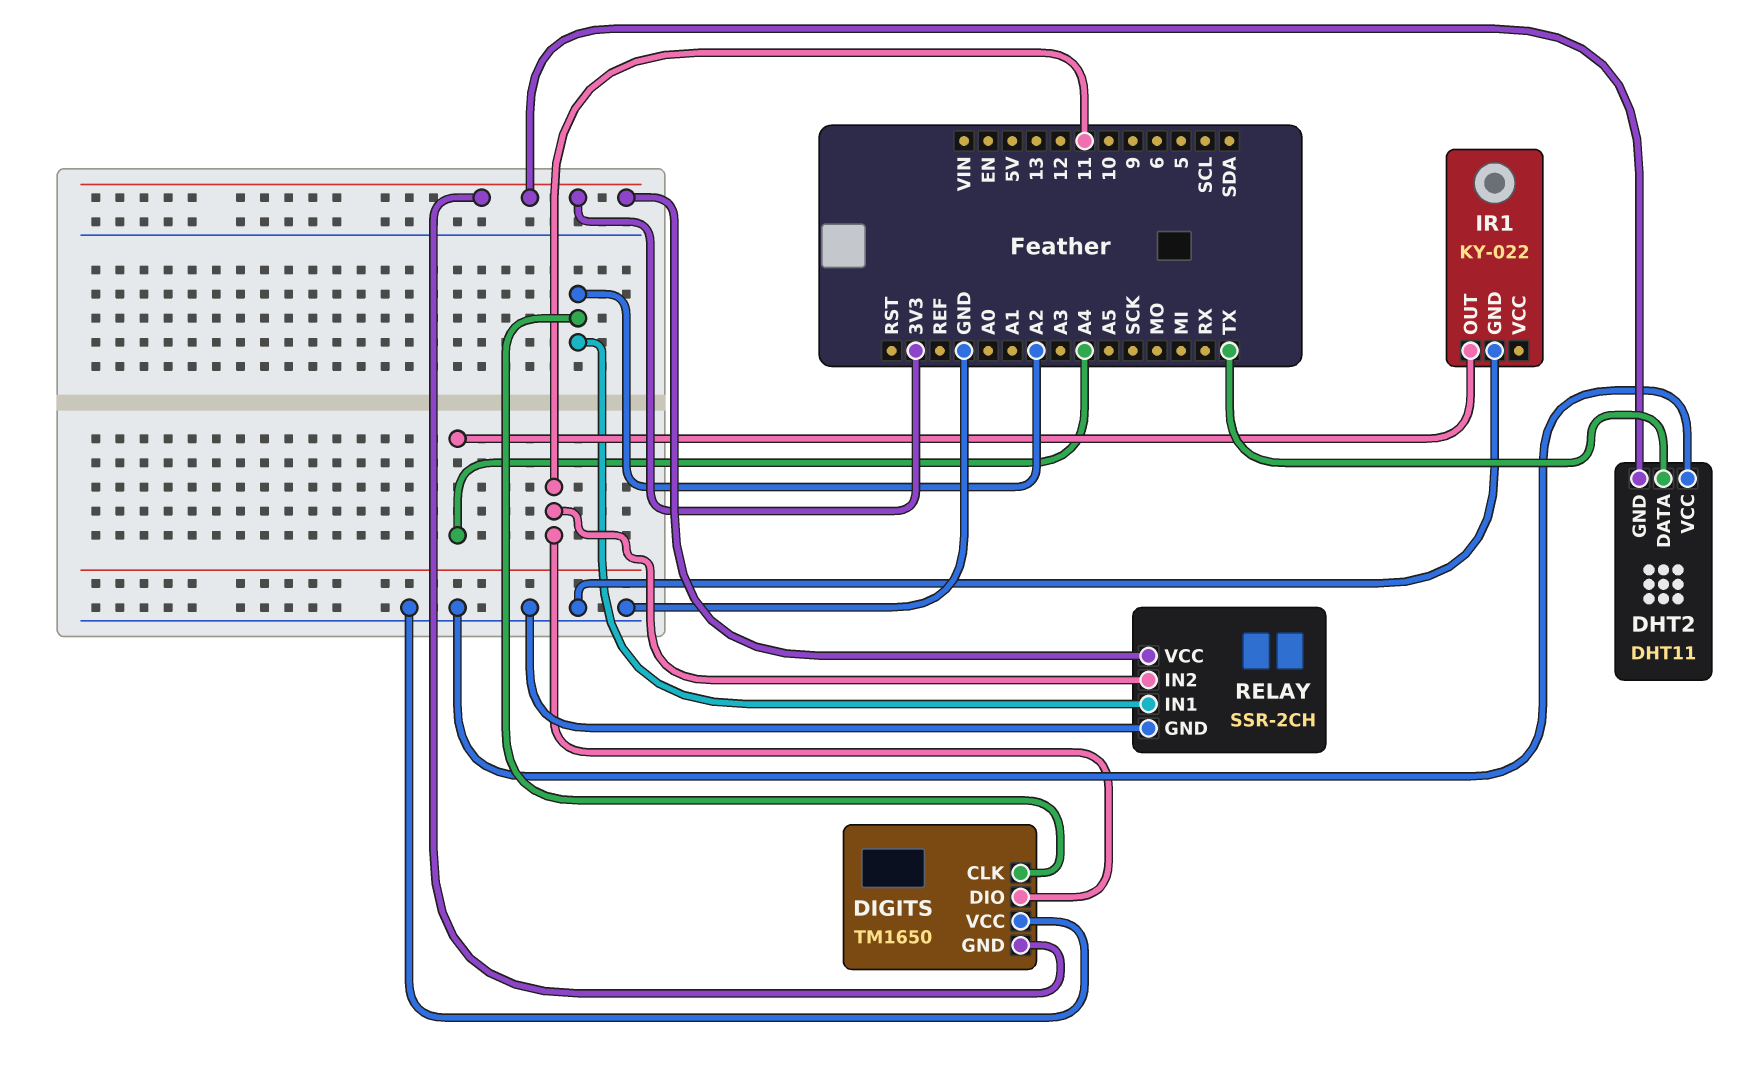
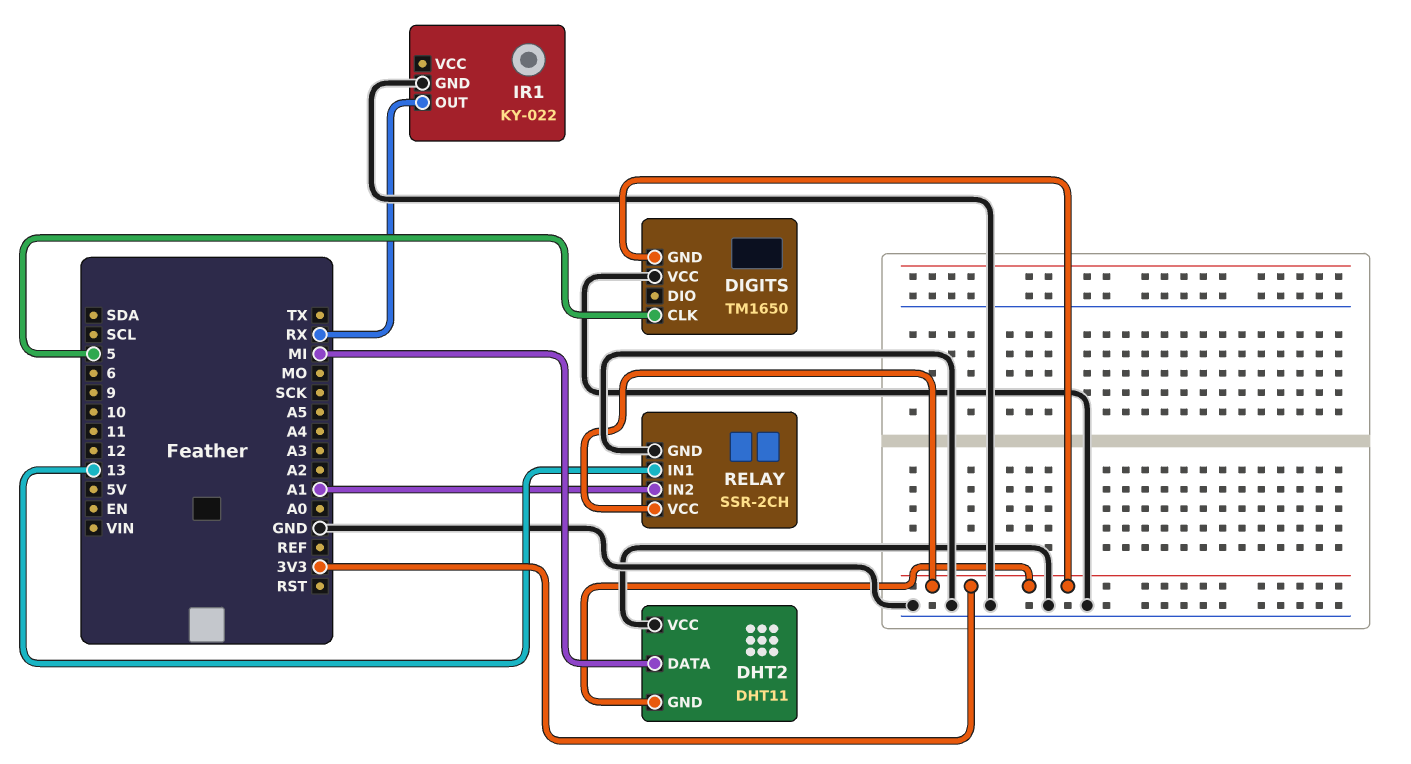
DHT2 pin DATA: TX -> MI
DIGITS pin CLK: A2 -> 5
DIGITS pin DIO: 11 -> none
IR1 pin OUT: A4 -> RX
RELAY pin IN1: A2 -> 13
RELAY pin IN2: 11 -> A1

